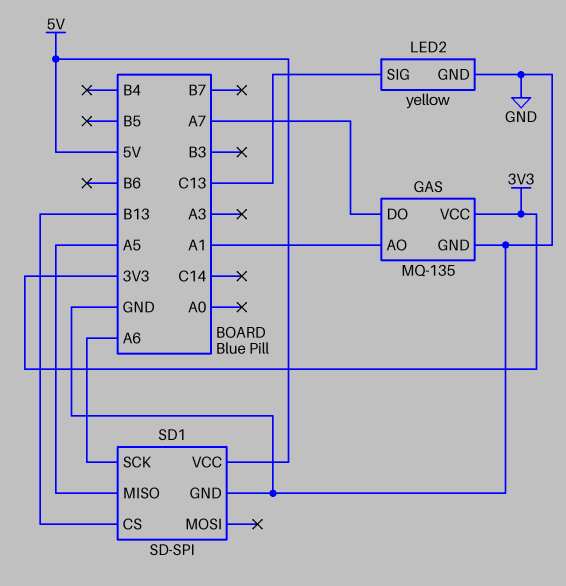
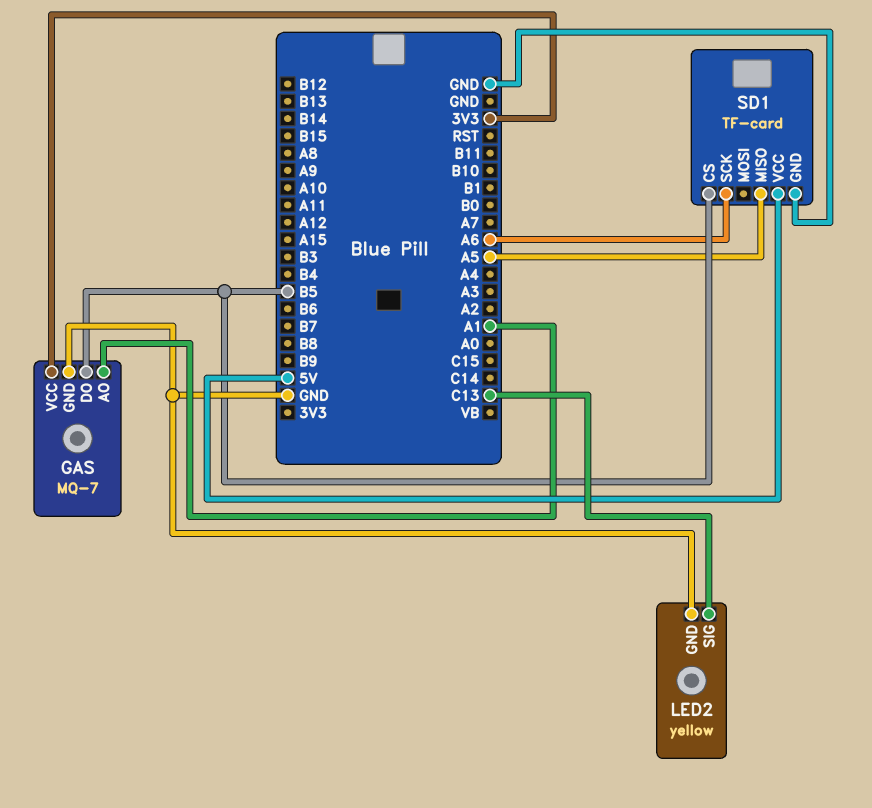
GAS: MQ-135 -> MQ-7
GAS pin DO: A7 -> B5
SD1: SD-SPI -> TF-card
SD1 pin CS: B13 -> B5

